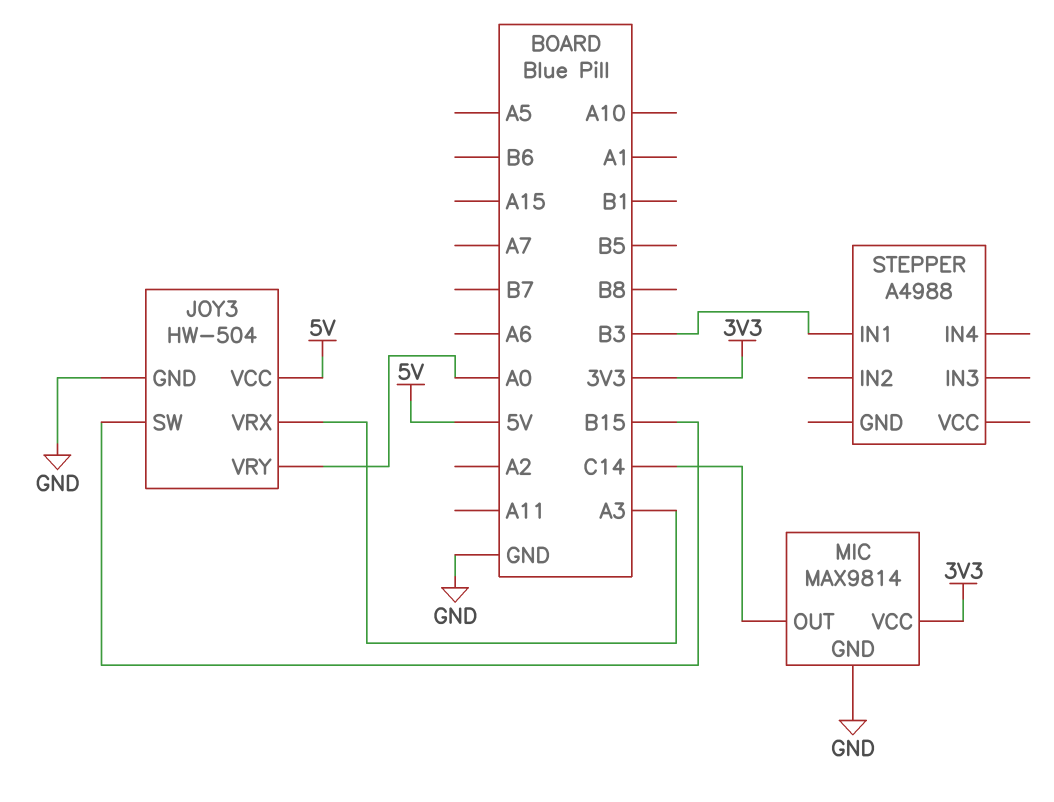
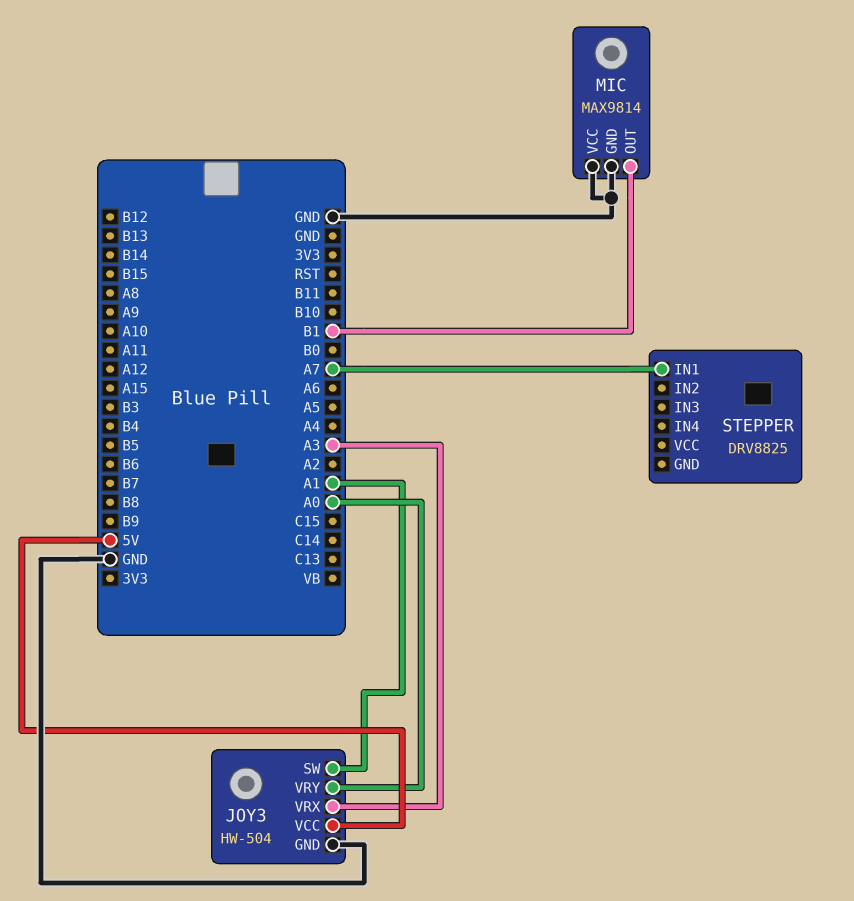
JOY3 pin SW: B15 -> A1
MIC pin OUT: C14 -> B1
MIC pin VCC: 3V3 -> GND
STEPPER: A4988 -> DRV8825
STEPPER pin IN1: B3 -> A7

